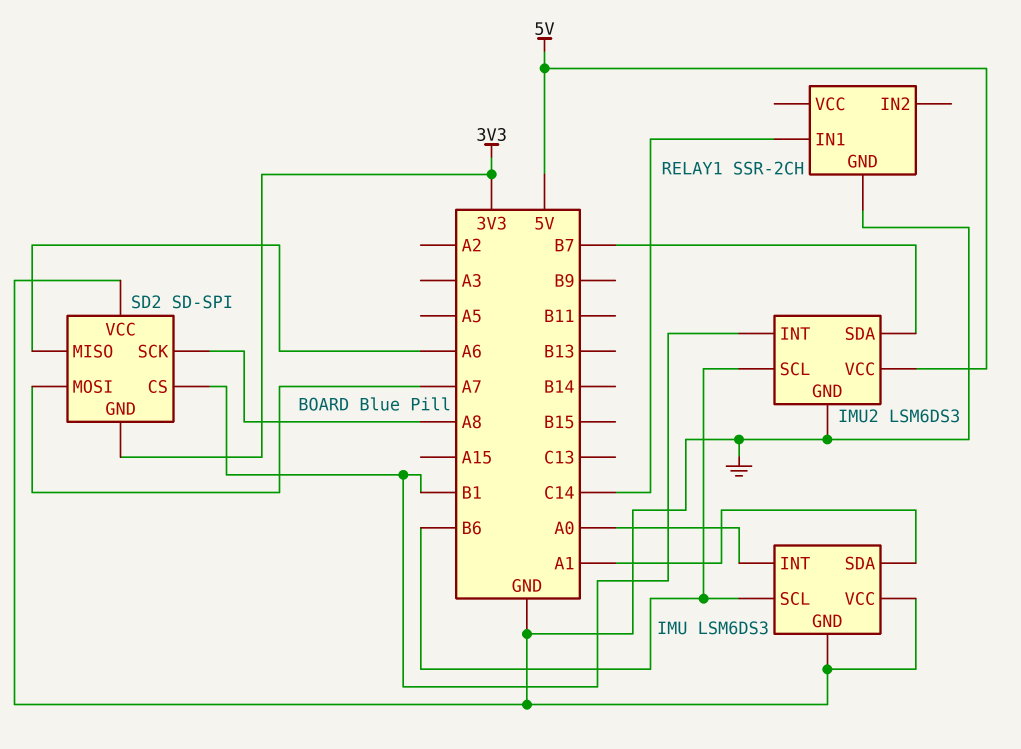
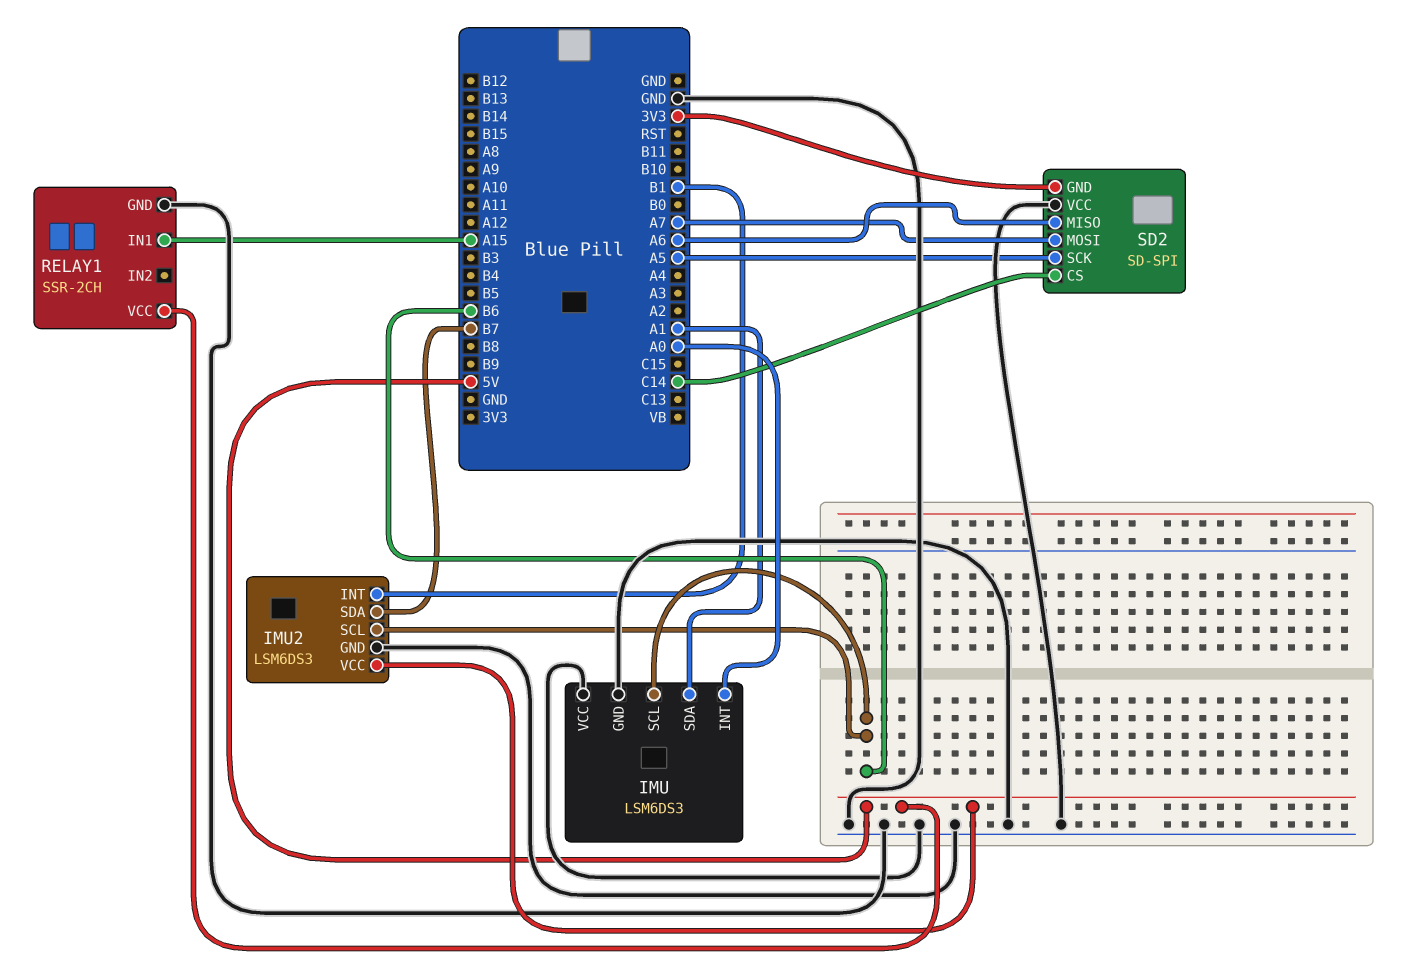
RELAY1 pin IN1: C14 -> A15
RELAY1 pin VCC: none -> 5V
SD2 pin CS: B1 -> C14
SD2 pin SCK: A8 -> A5

